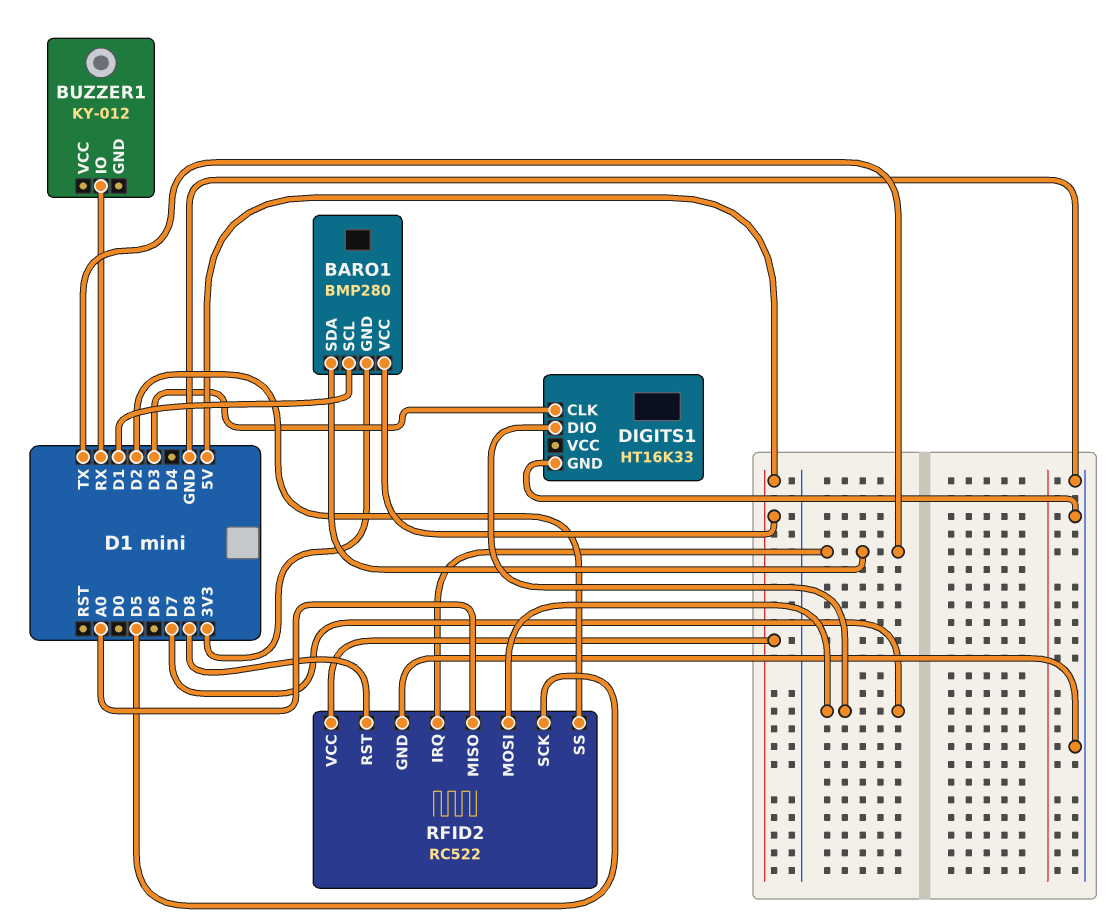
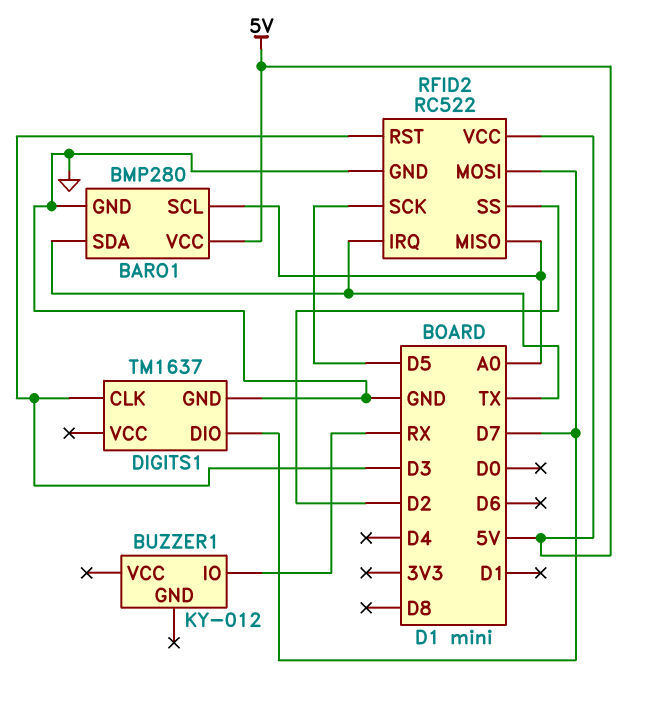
BARO1 pin GND: 3V3 -> GND
BARO1 pin SCL: D1 -> A0
DIGITS1: HT16K33 -> TM1637
RFID2 pin RST: D8 -> D3

